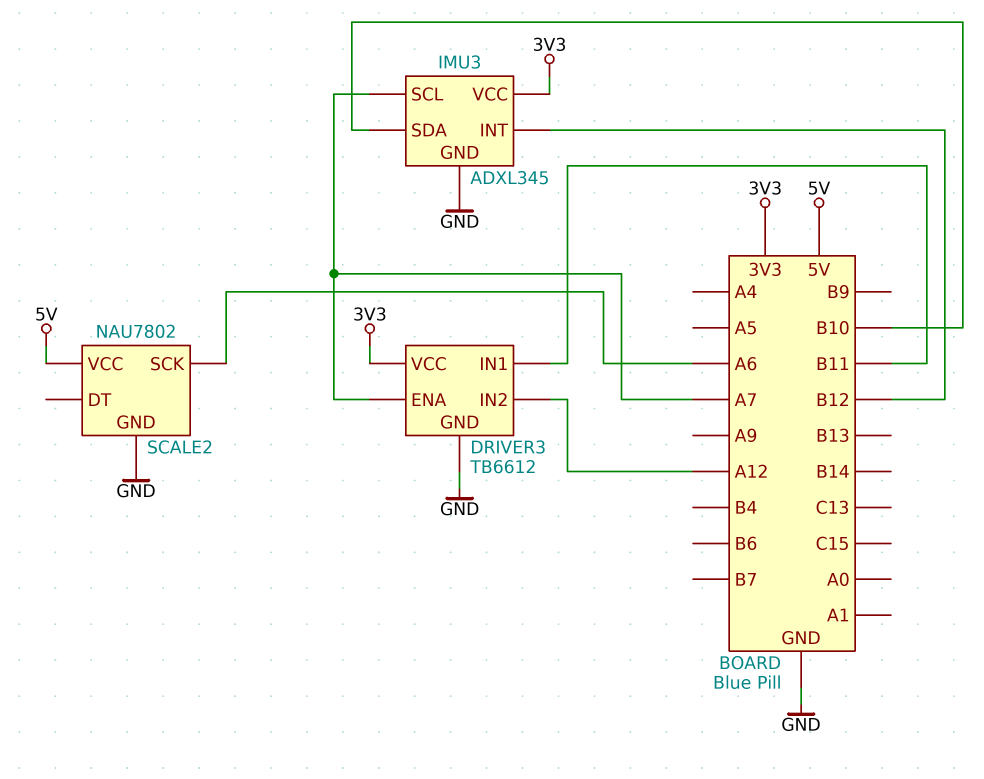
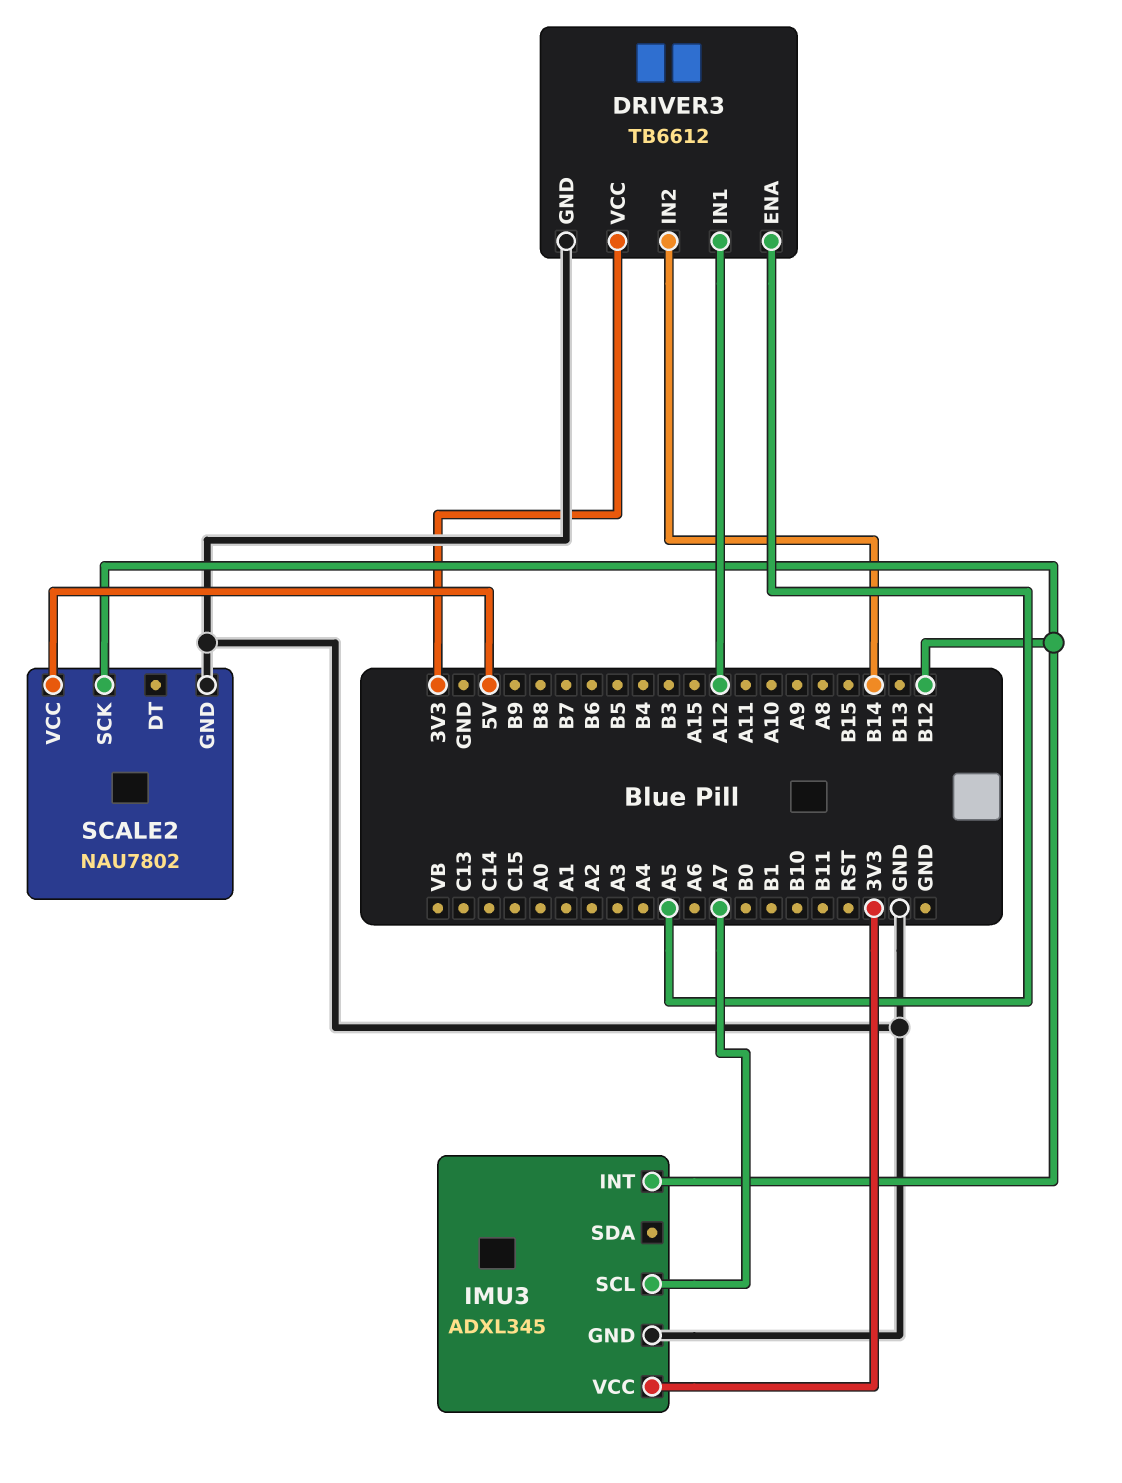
DRIVER3 pin ENA: A7 -> A5
DRIVER3 pin IN1: B11 -> A12
DRIVER3 pin IN2: A12 -> B14
IMU3 pin SDA: B10 -> none
SCALE2 pin SCK: A6 -> B12

